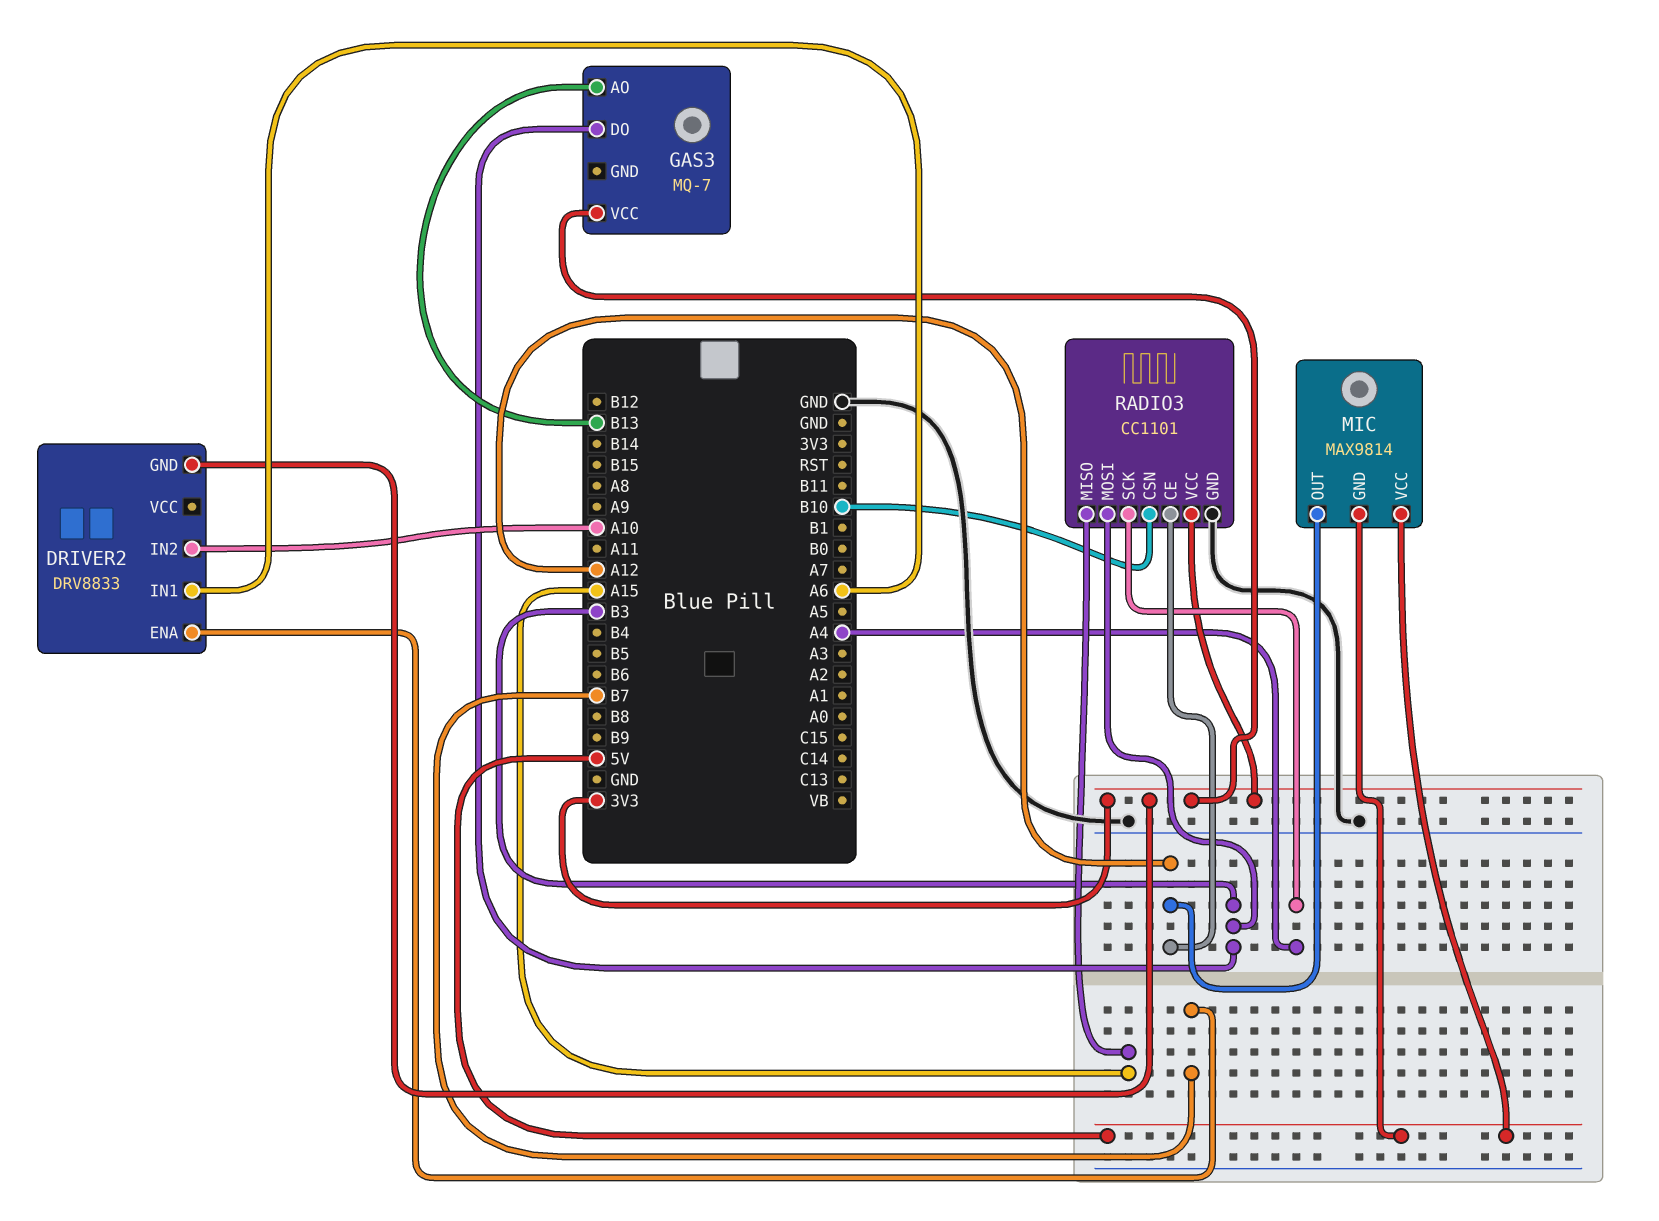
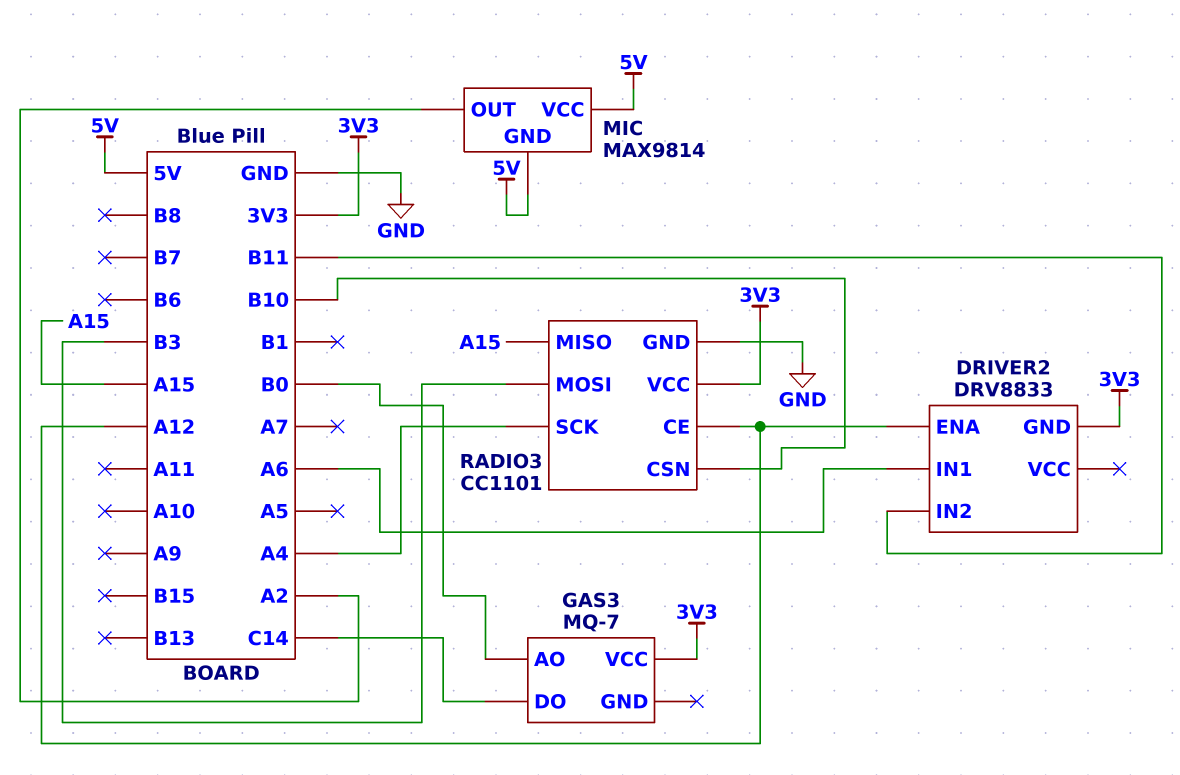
DRIVER2 pin ENA: B7 -> A12
DRIVER2 pin IN2: A10 -> B11
GAS3 pin AO: B13 -> B0
GAS3 pin DO: B3 -> C14
MIC pin OUT: A12 -> A2

